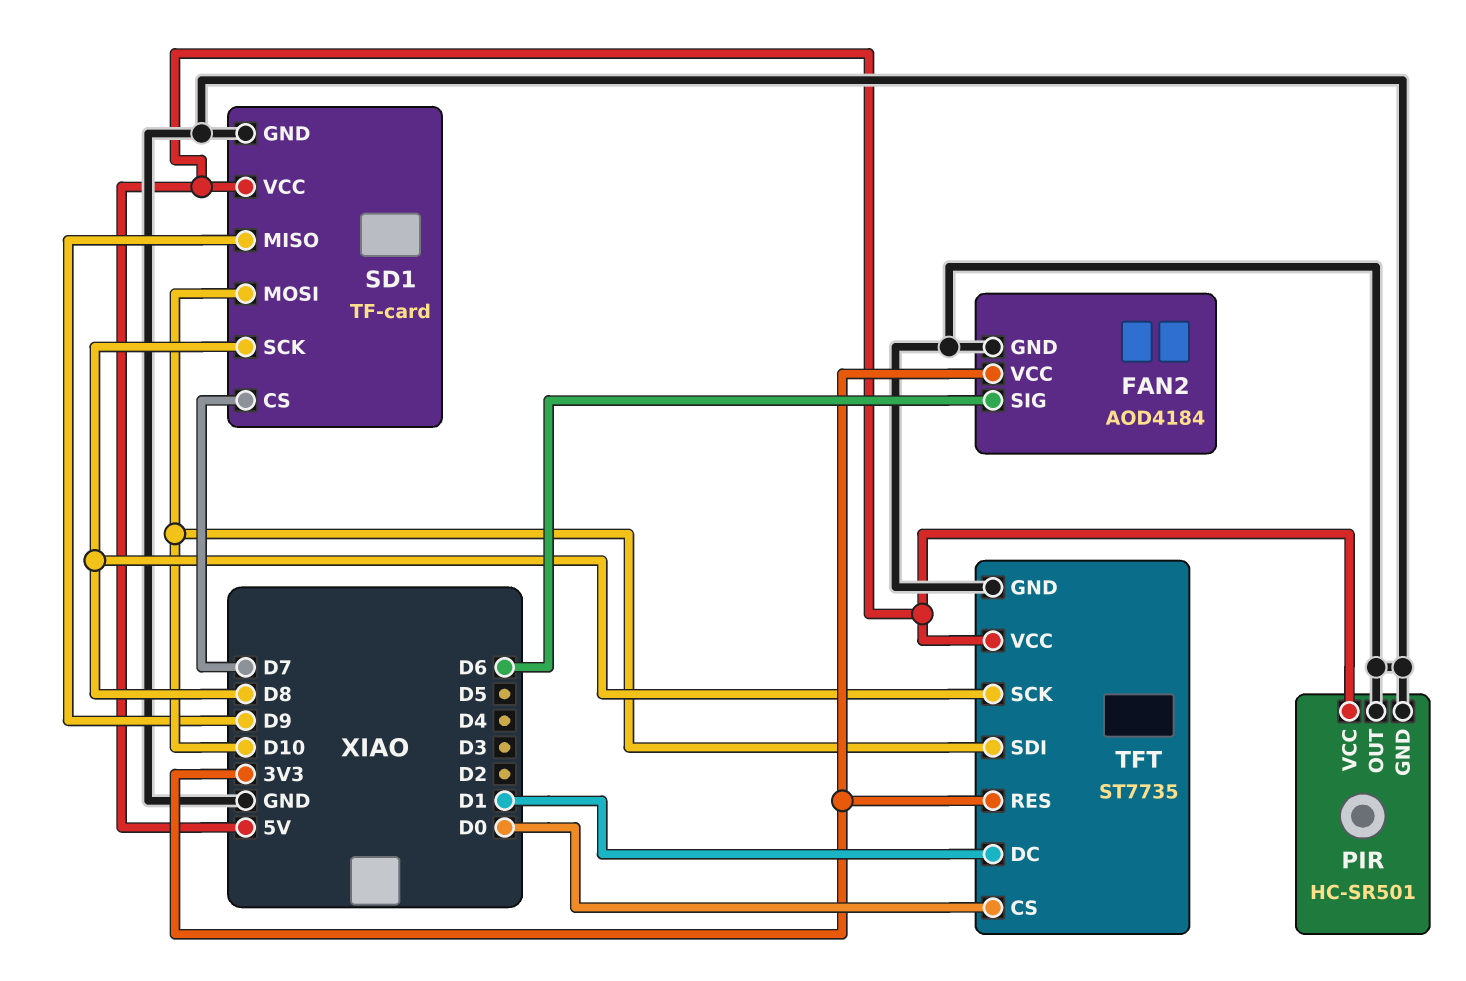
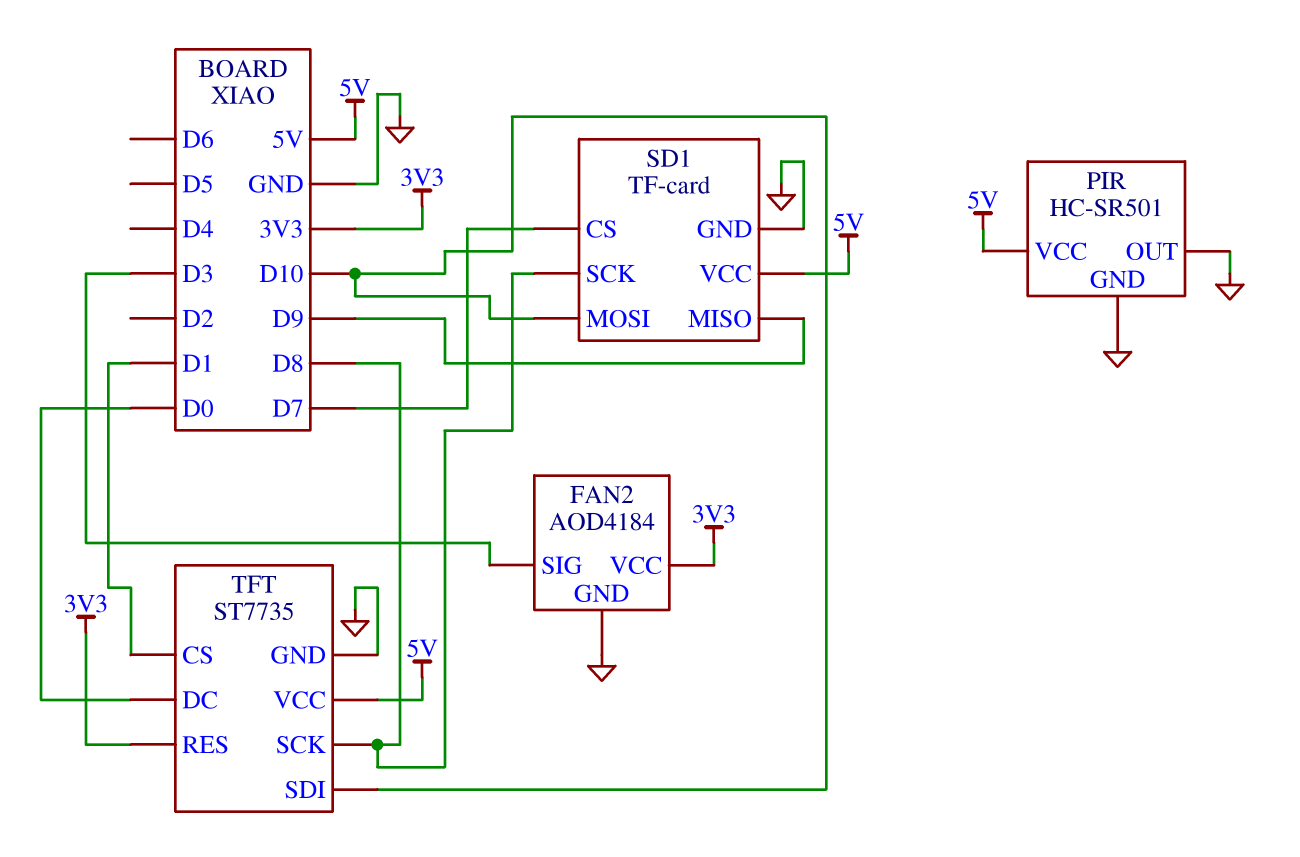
FAN2 pin SIG: D6 -> D3
TFT pin CS: D0 -> D1
TFT pin DC: D1 -> D0

